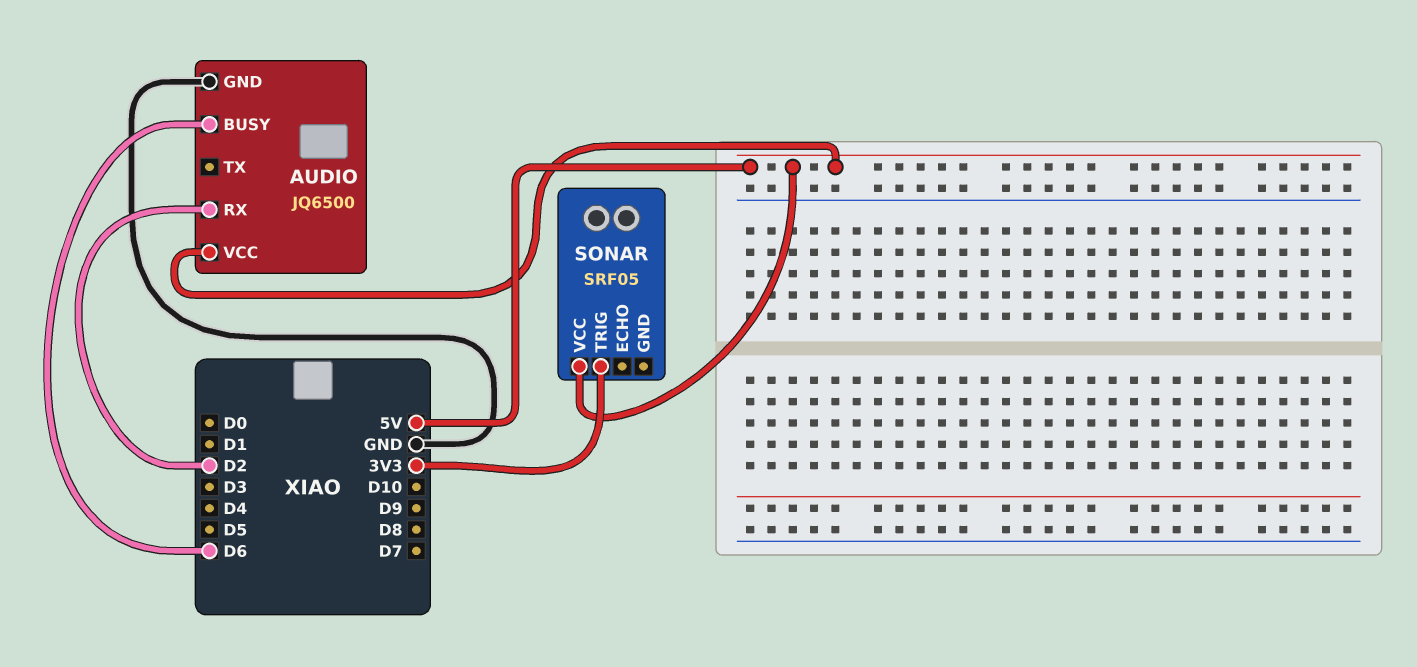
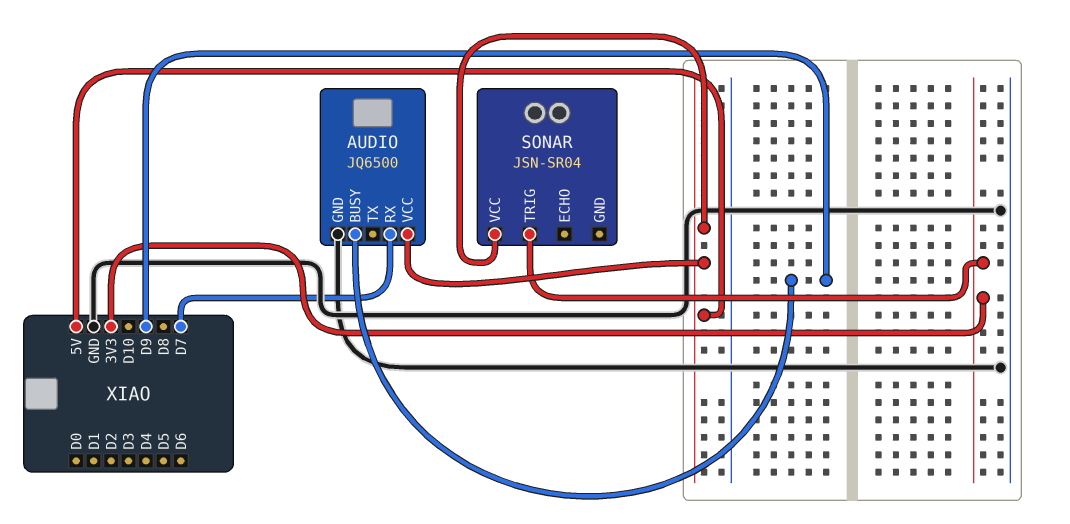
AUDIO pin BUSY: D6 -> D9
AUDIO pin RX: D2 -> D7
SONAR: SRF05 -> JSN-SR04

